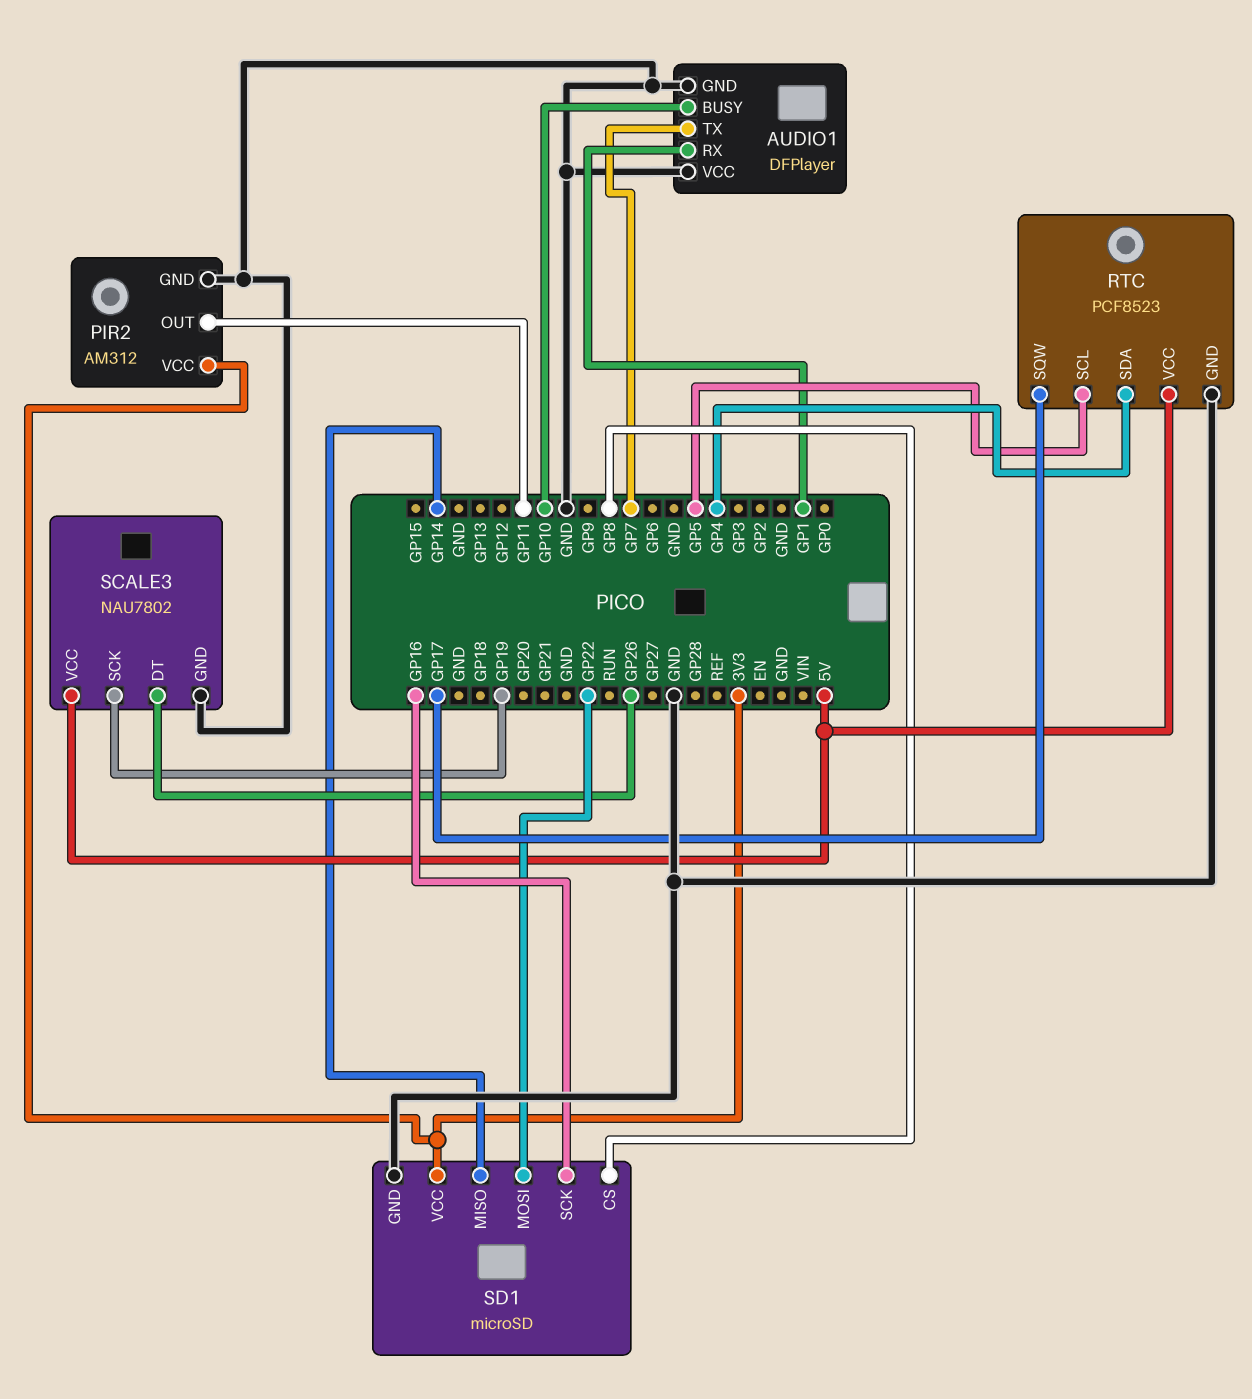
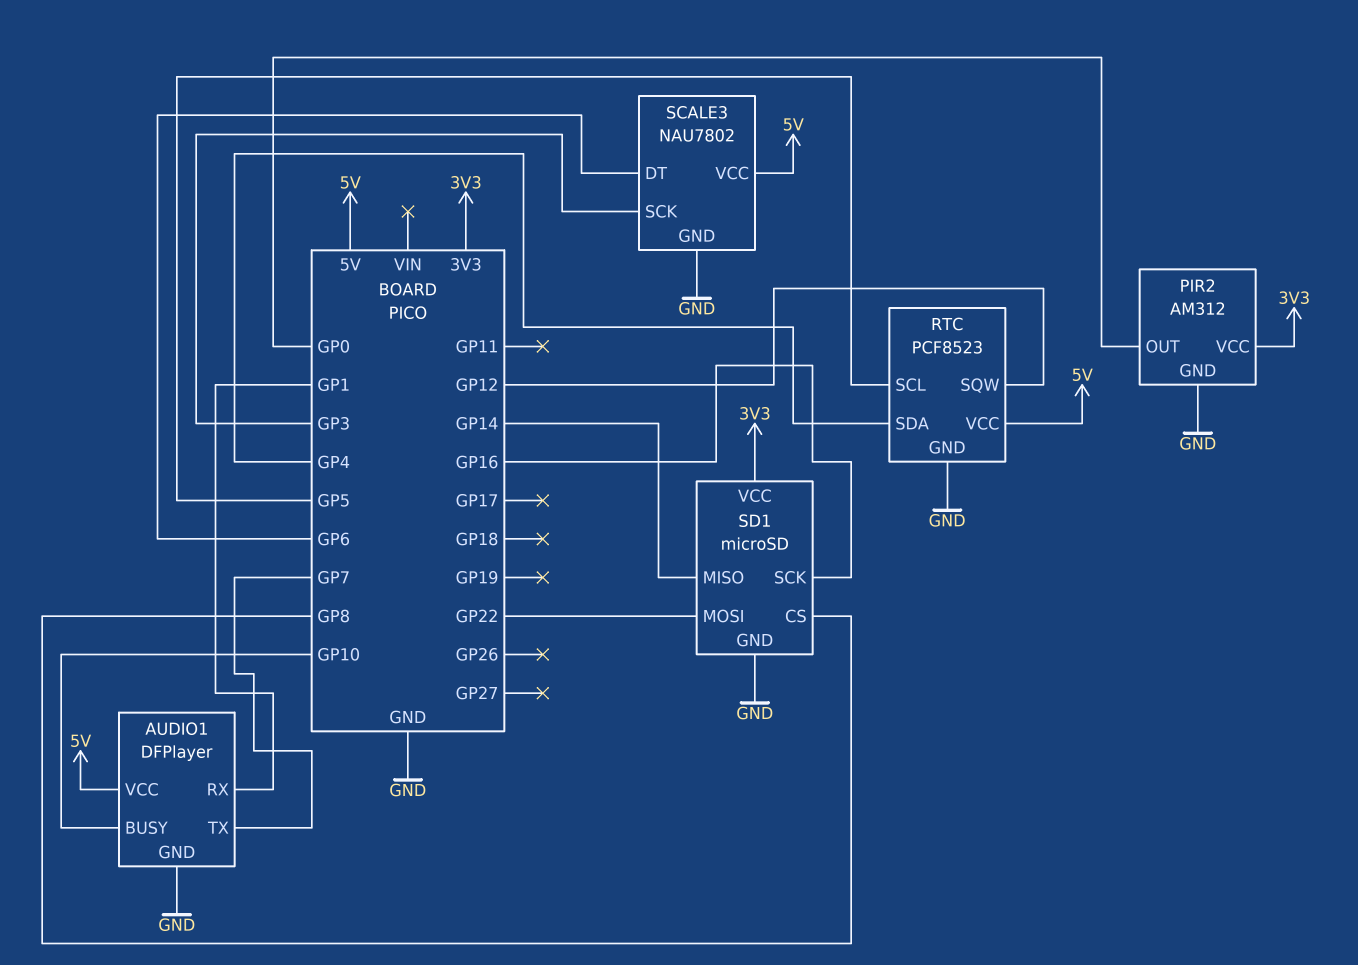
AUDIO1 pin VCC: GND -> 5V
PIR2 pin OUT: GP11 -> GP0
RTC pin SQW: GP17 -> GP12
SCALE3 pin DT: GP26 -> GP6
SCALE3 pin SCK: GP19 -> GP3

